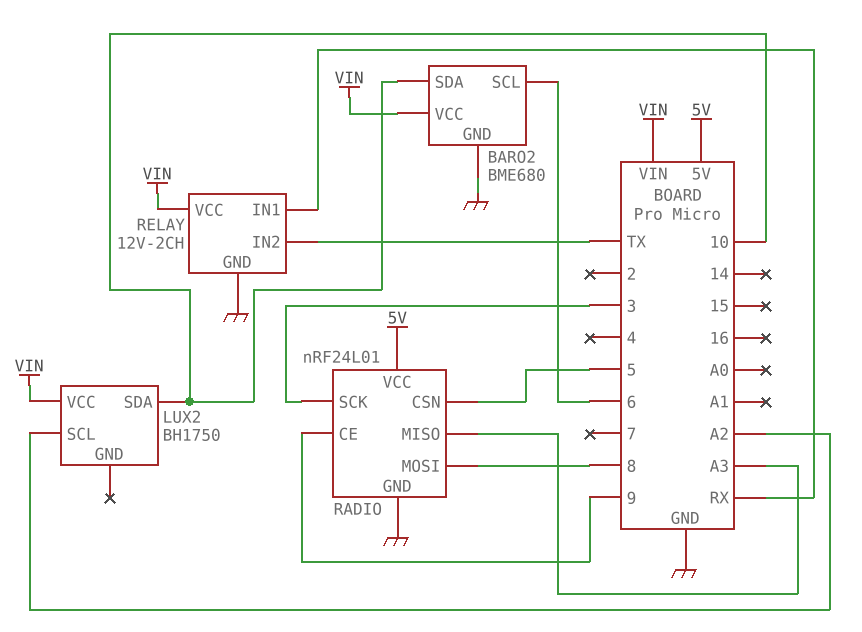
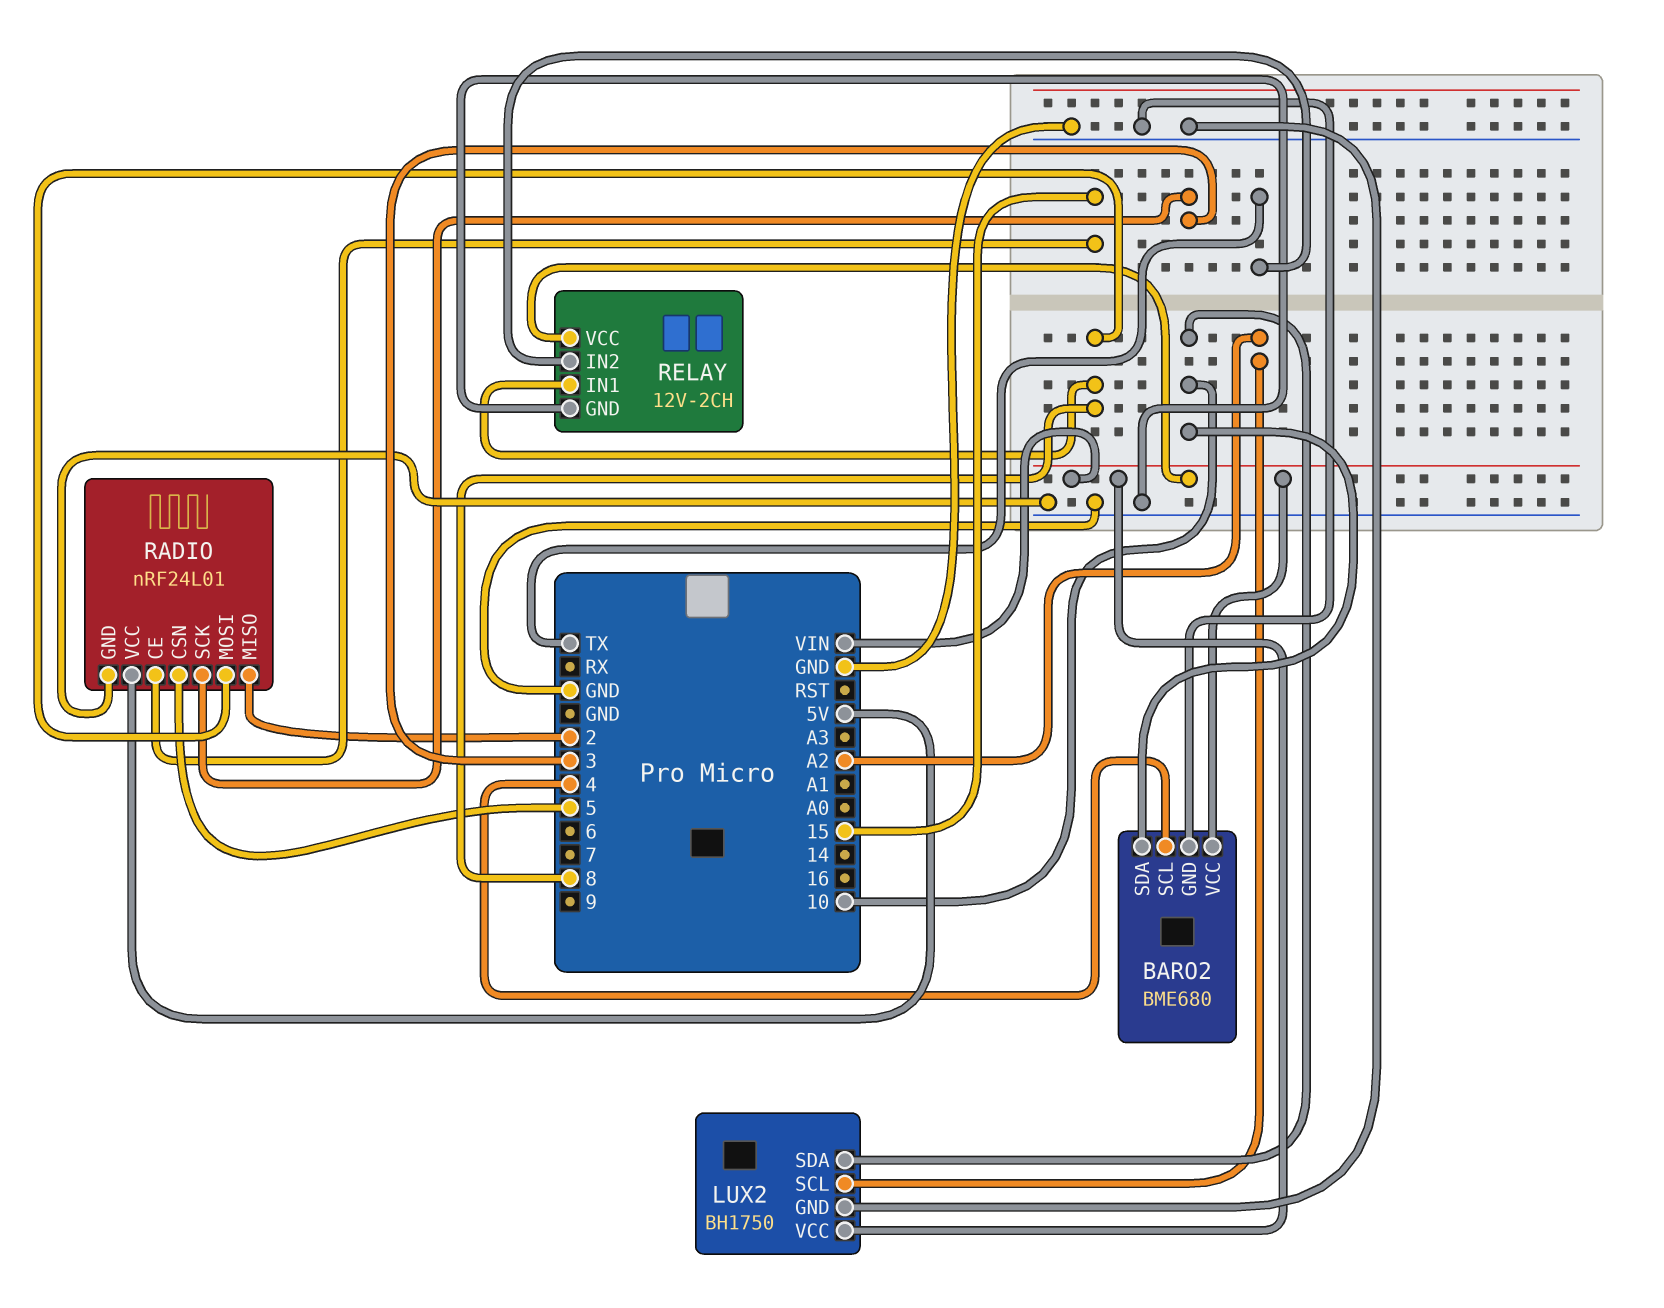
BARO2 pin SCL: 6 -> 4
LUX2 pin GND: none -> GND
RADIO pin CE: 9 -> 15
RADIO pin MISO: A3 -> 2
RELAY pin IN1: RX -> 8

